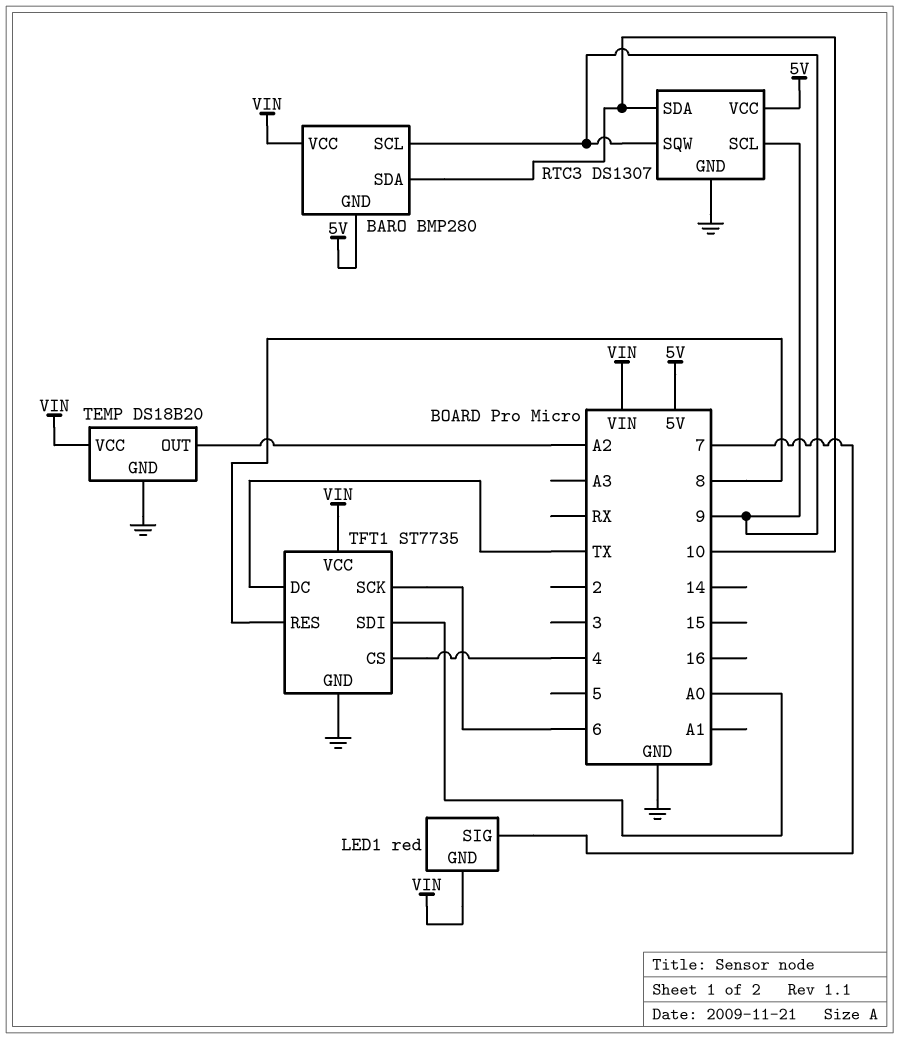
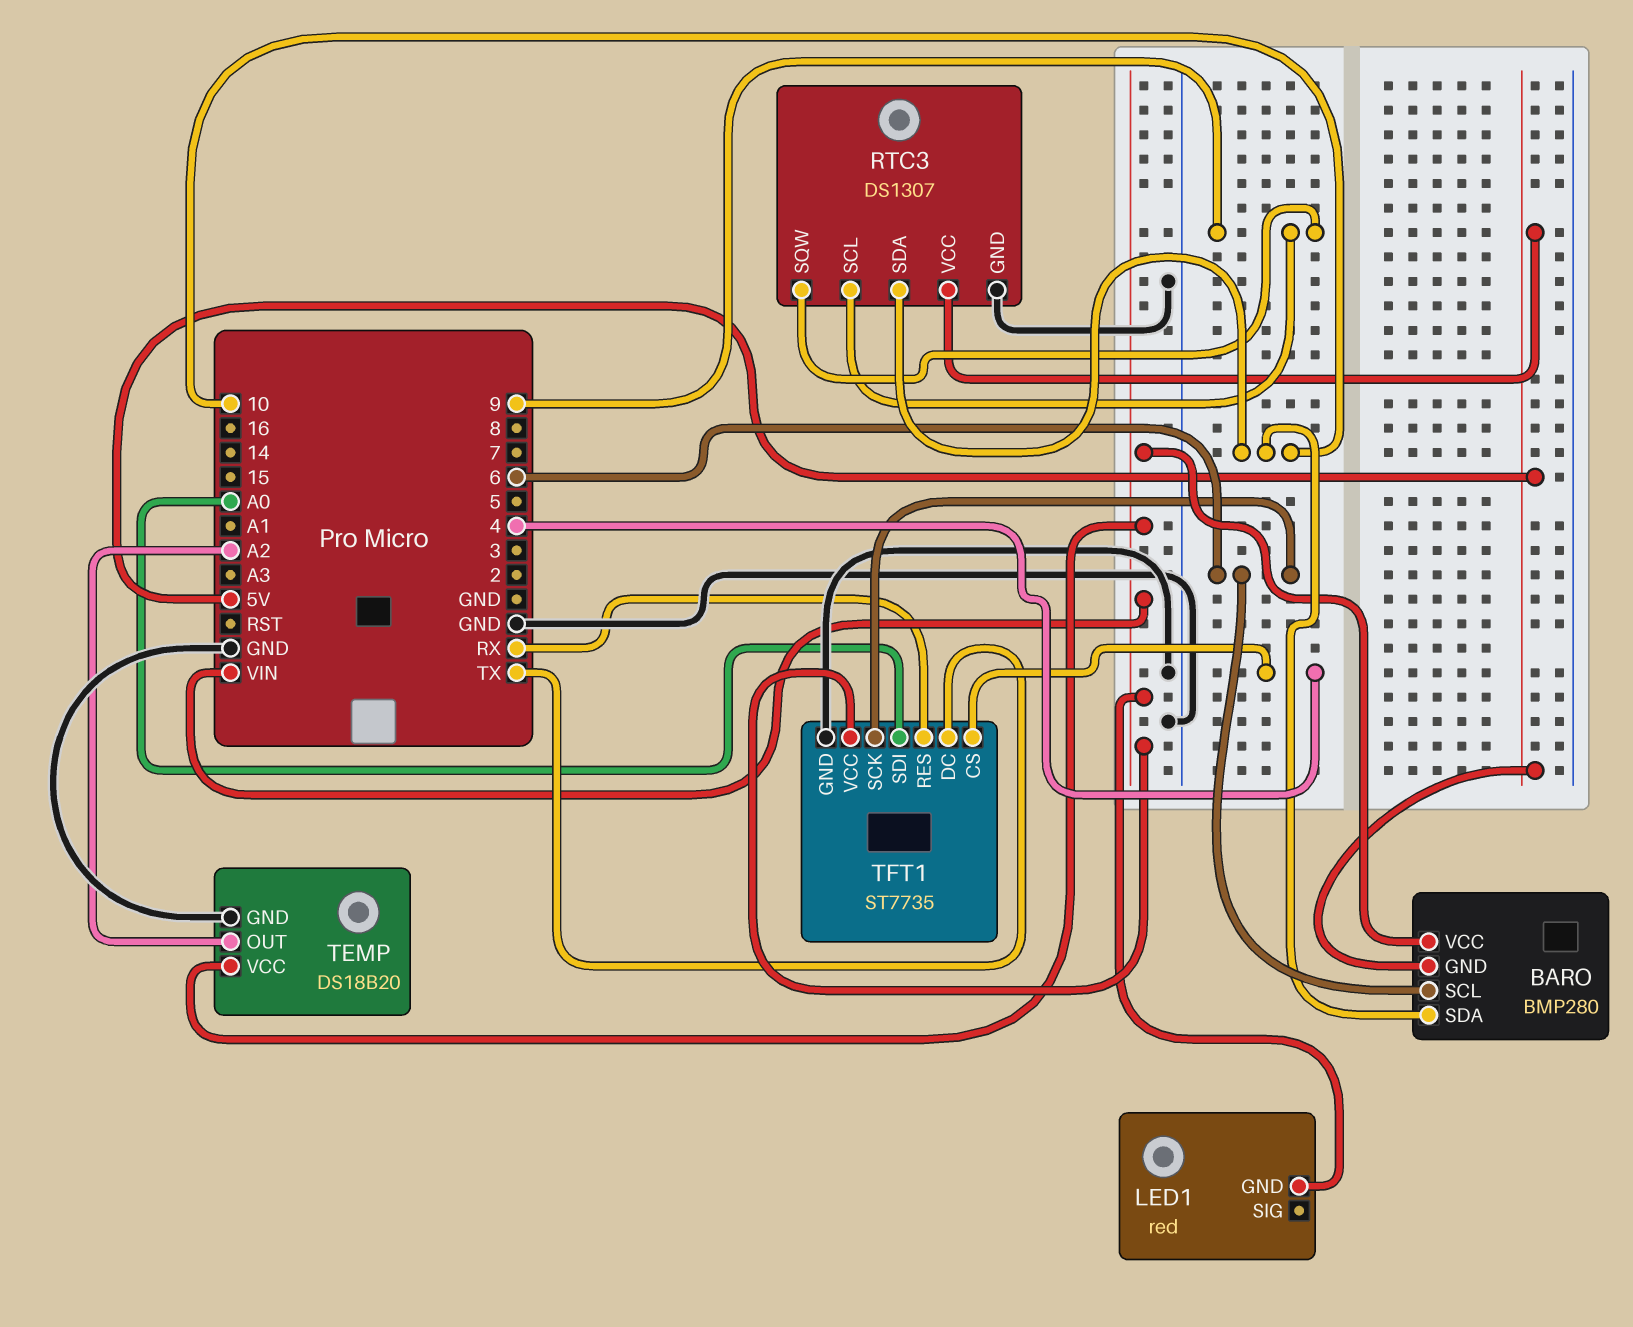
BARO pin SCL: 9 -> 6
LED1 pin SIG: 7 -> none
TFT1 pin RES: 8 -> RX

